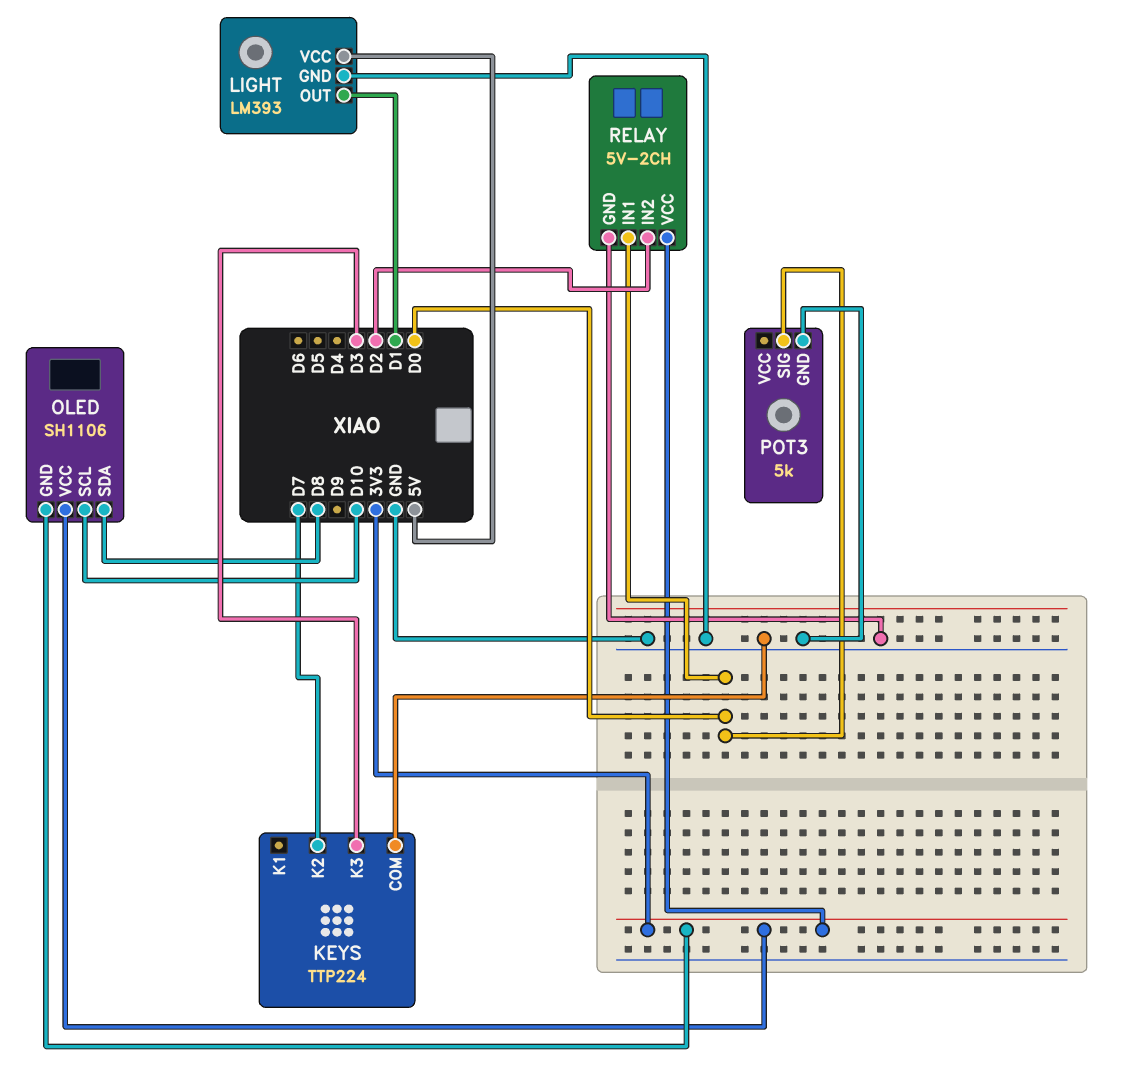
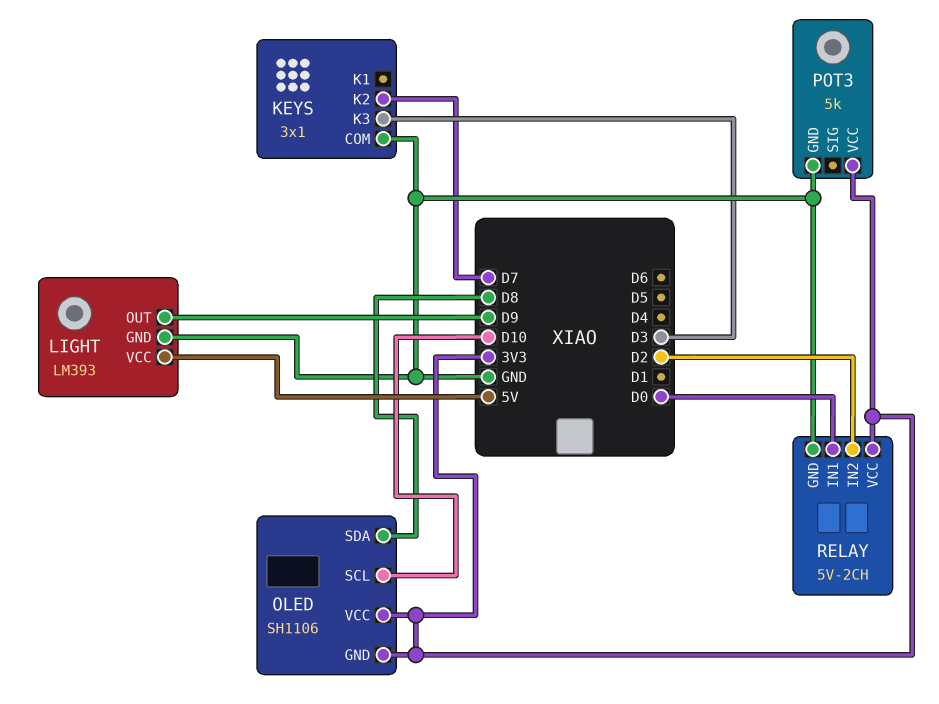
KEYS: TTP224 -> 3x1
LIGHT pin OUT: D1 -> D9
POT3 pin SIG: D0 -> none
POT3 pin VCC: none -> 3V3

